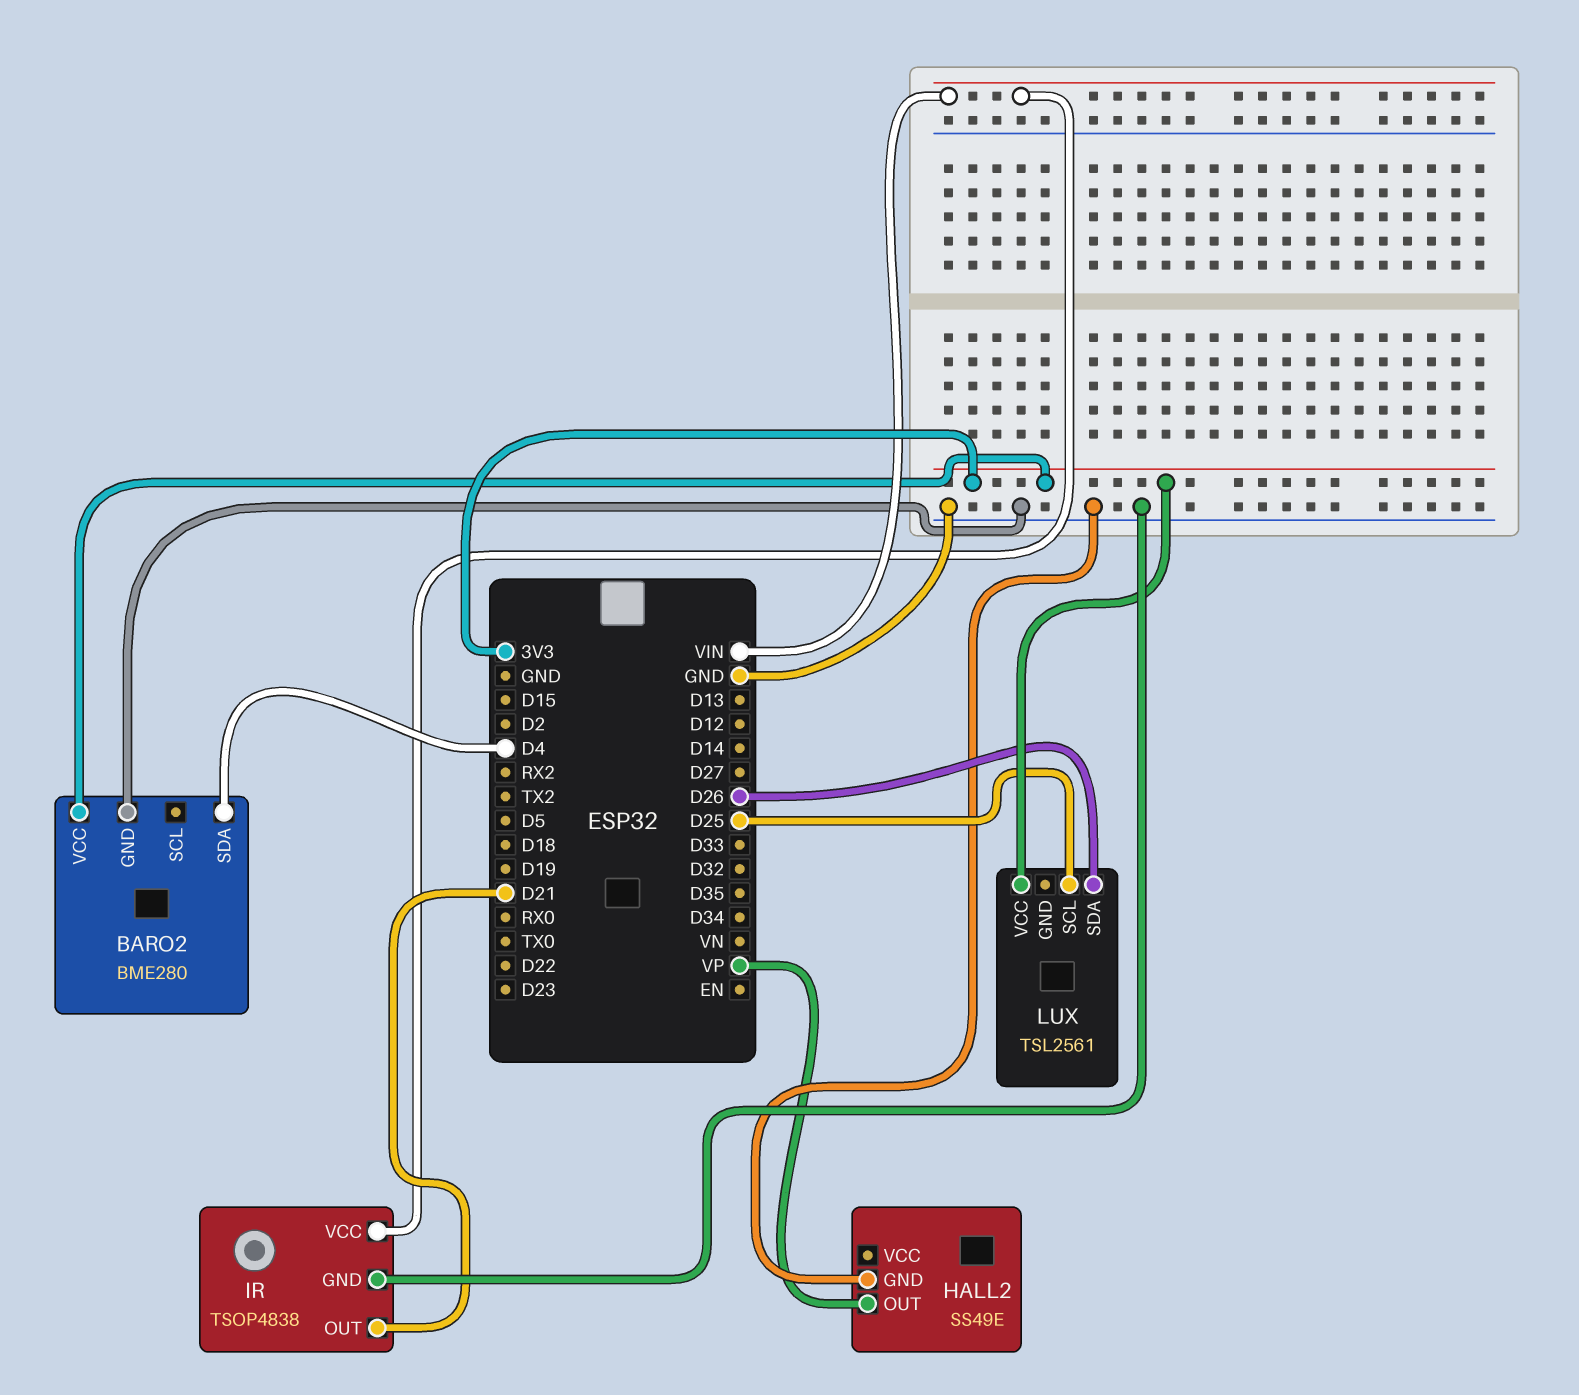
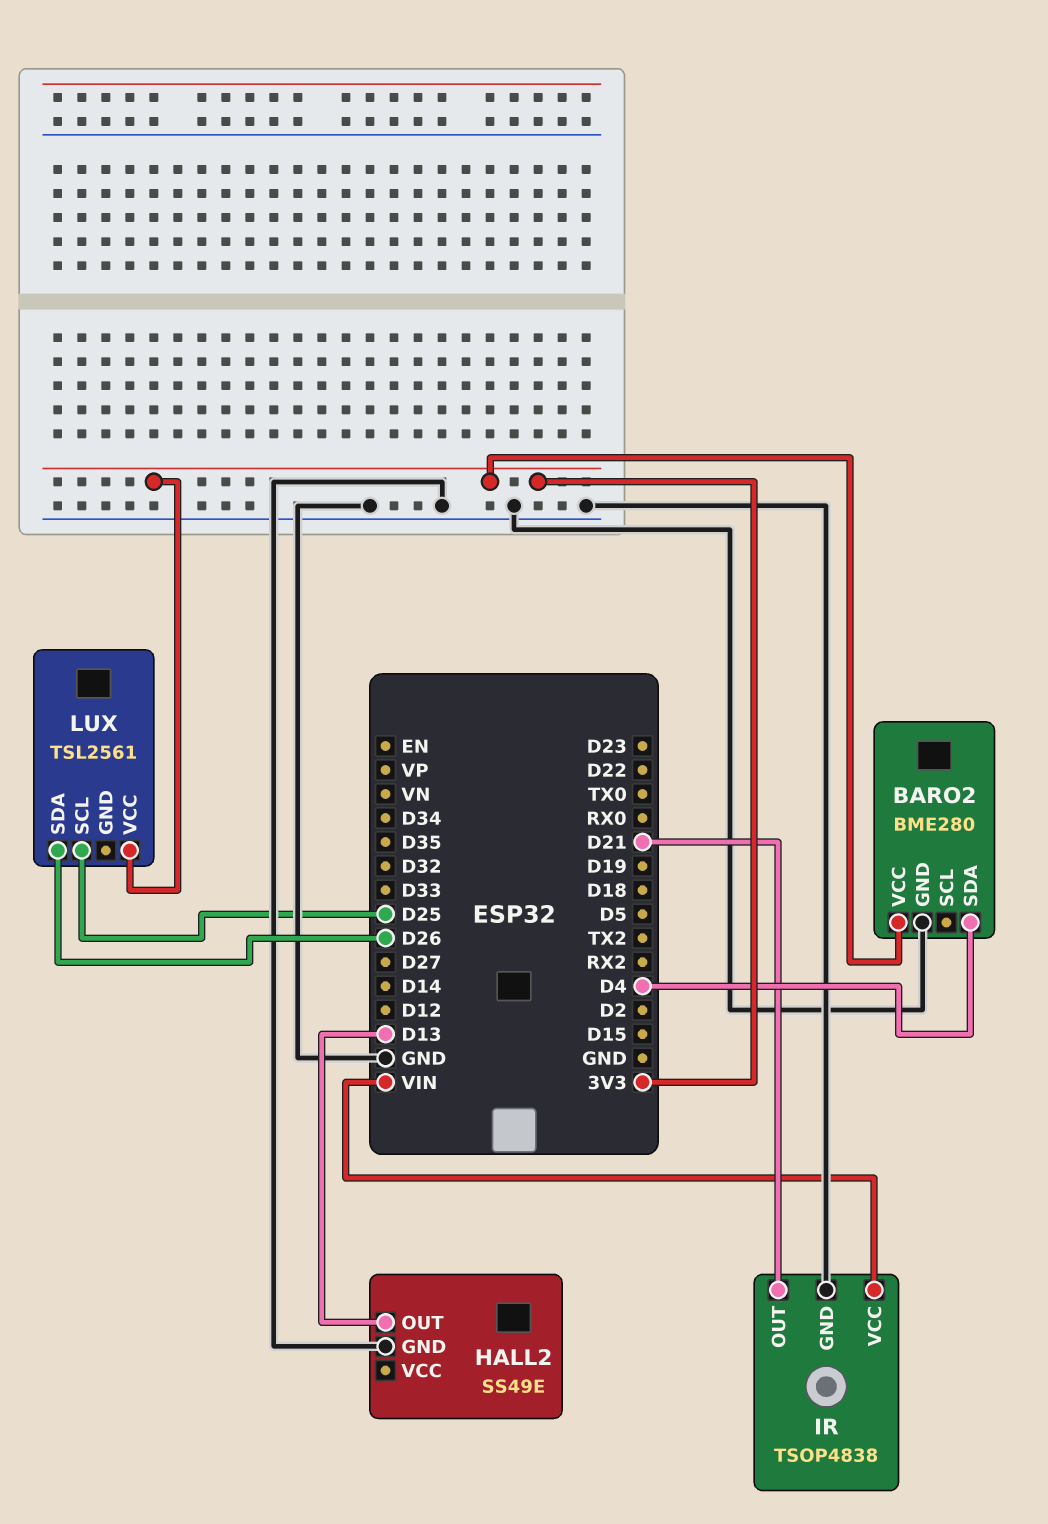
HALL2 pin OUT: VP -> D13

